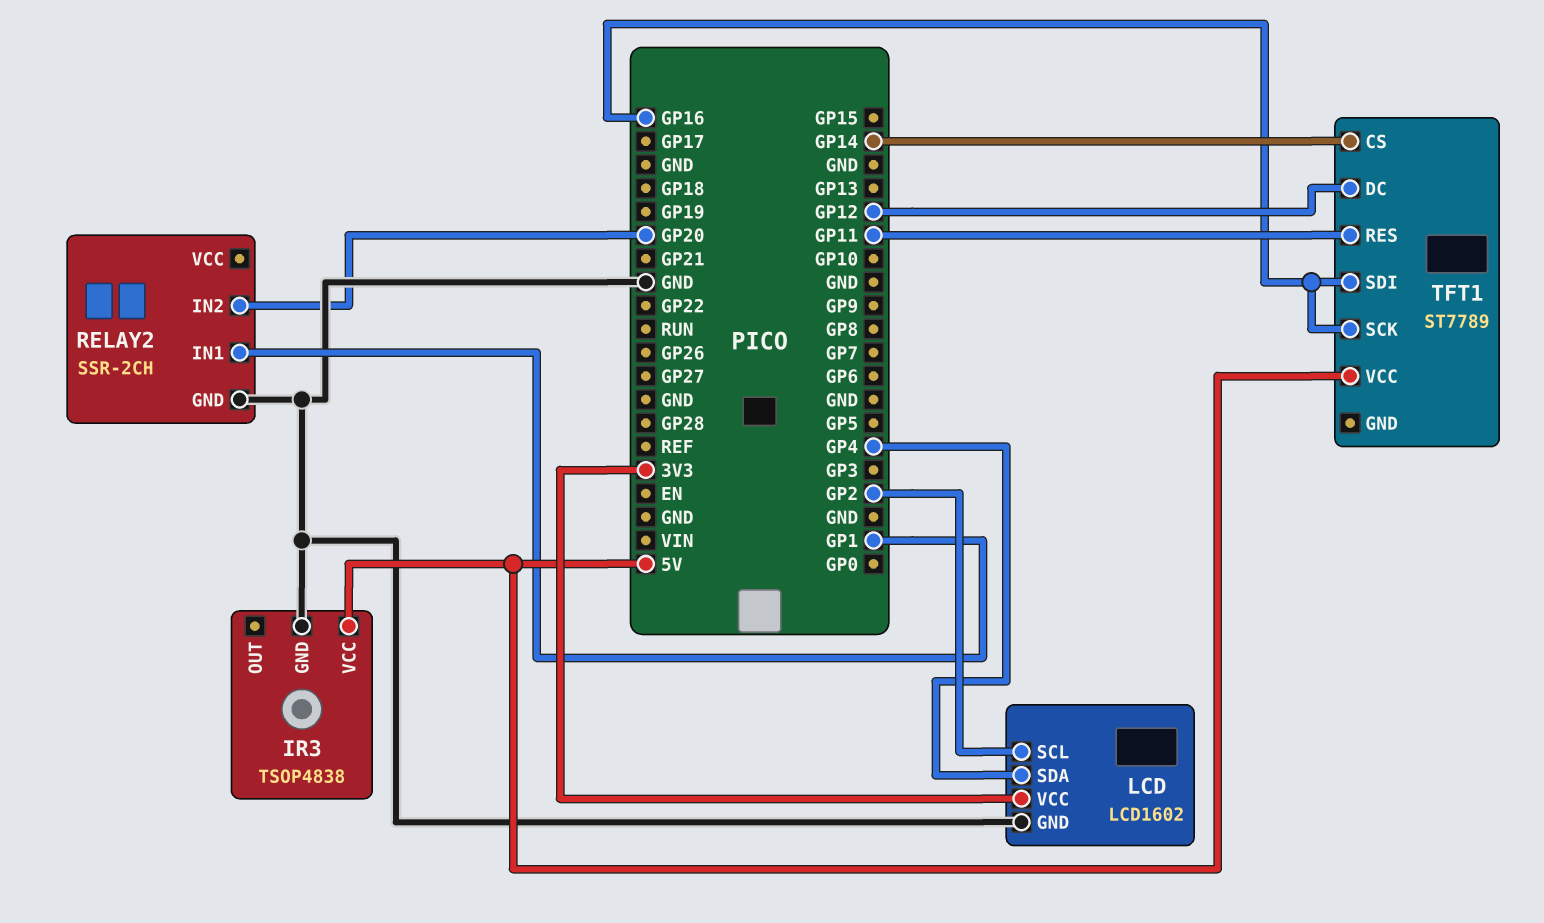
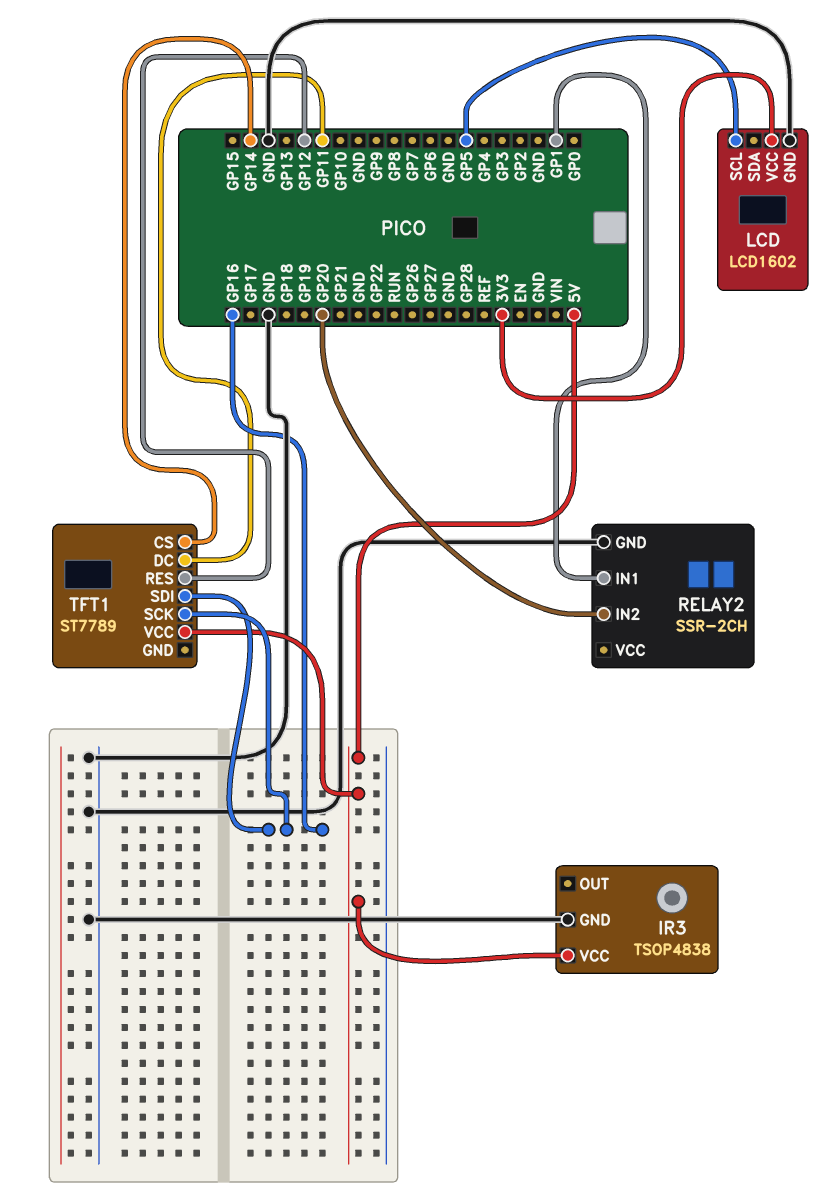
LCD pin SCL: GP2 -> GP5
LCD pin SDA: GP4 -> none
TFT1 pin DC: GP12 -> GP11
TFT1 pin RES: GP11 -> GP12

